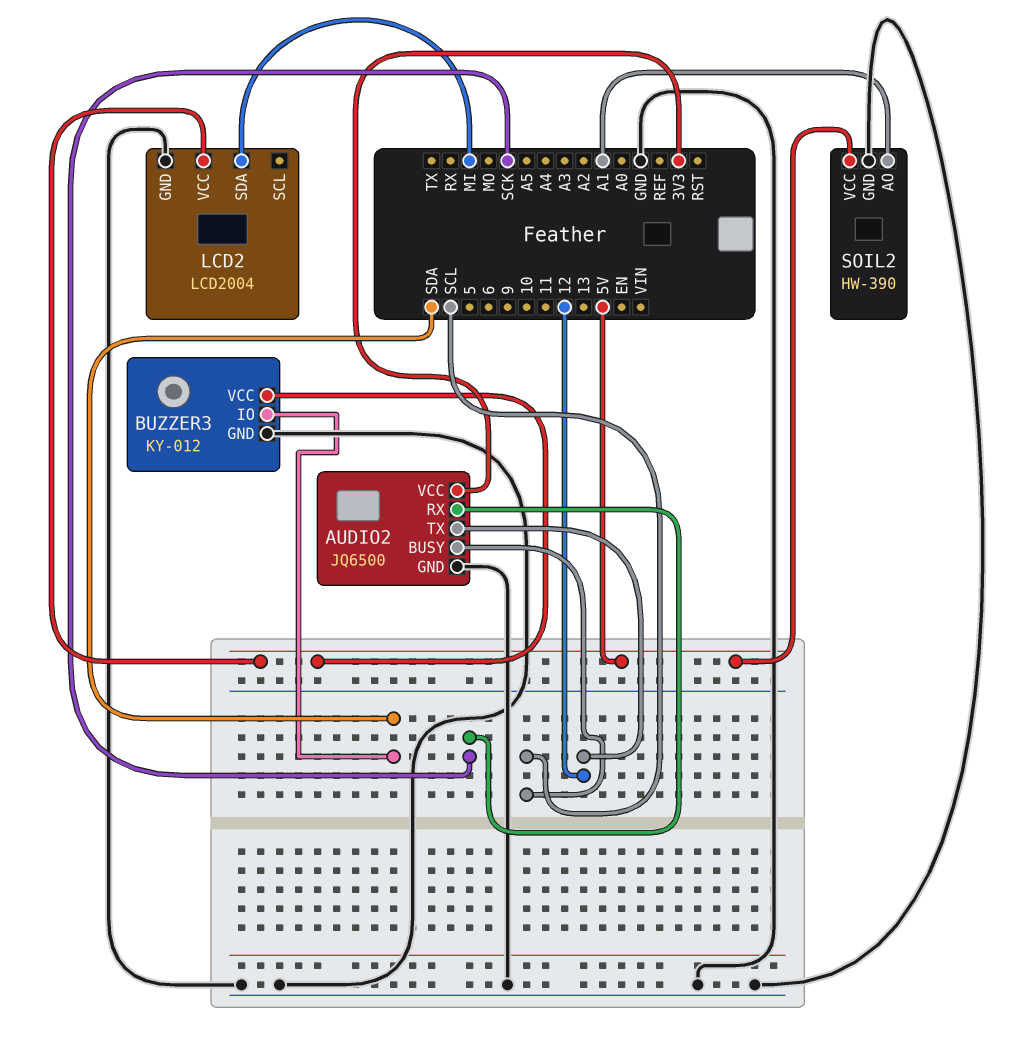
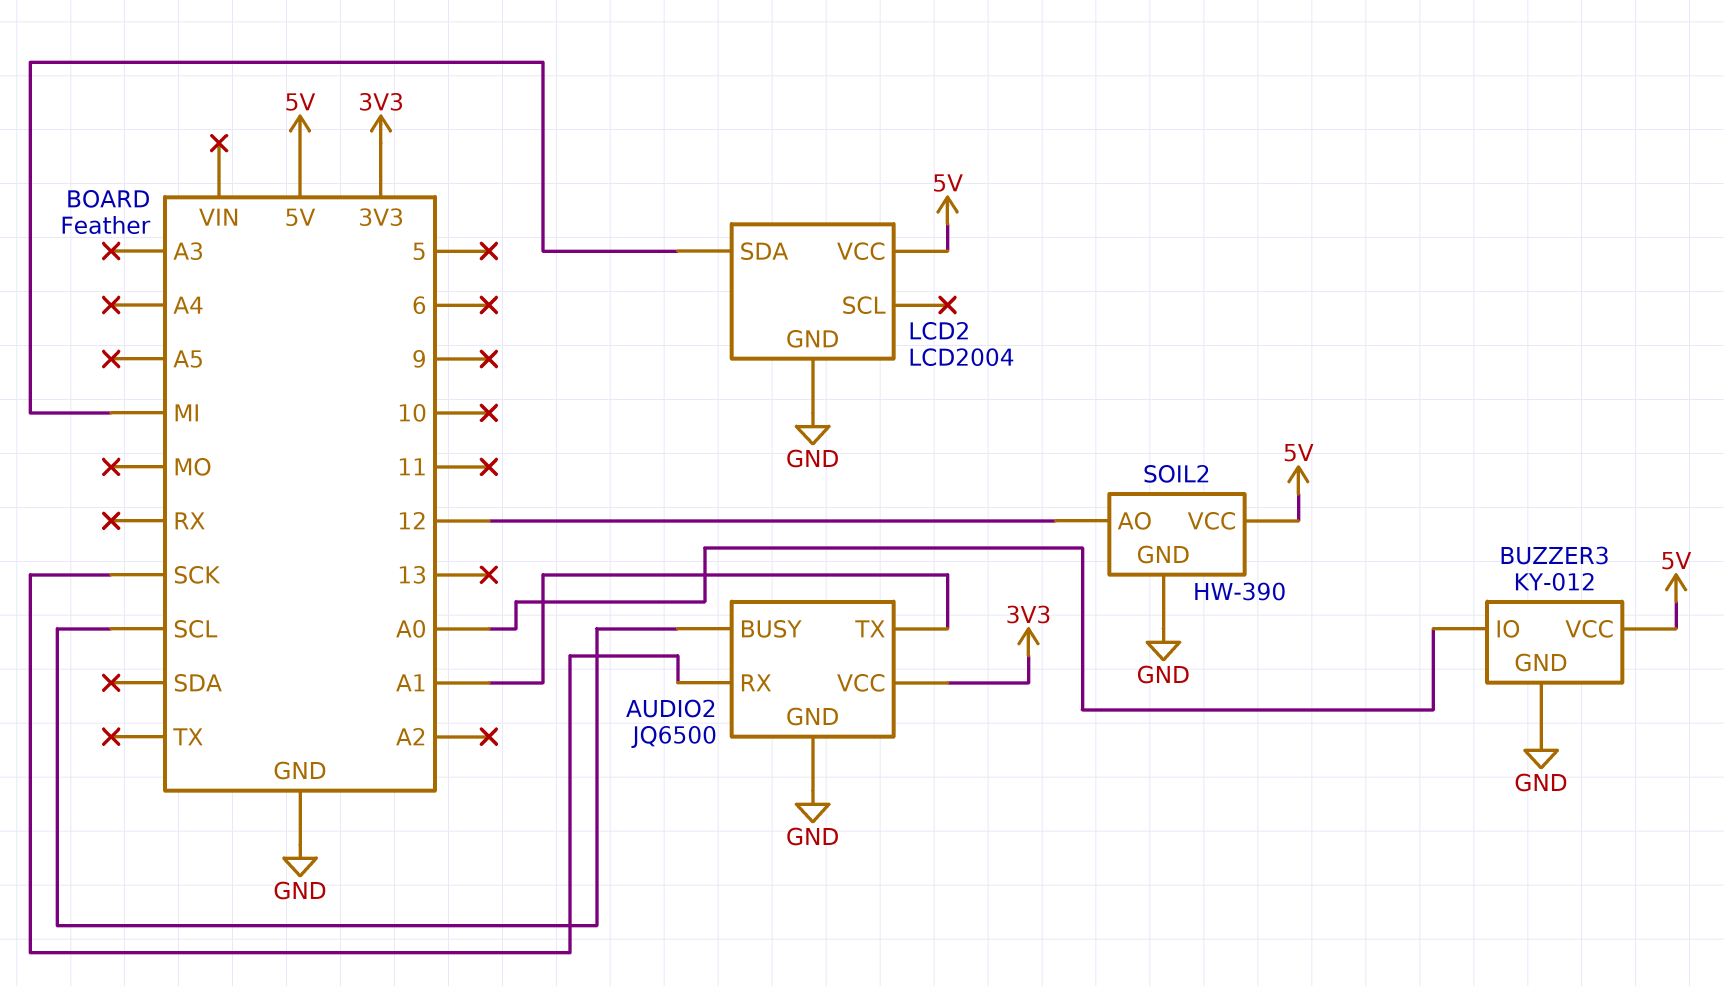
AUDIO2 pin TX: 12 -> A1
BUZZER3 pin IO: SDA -> A0
SOIL2 pin AO: A1 -> 12

